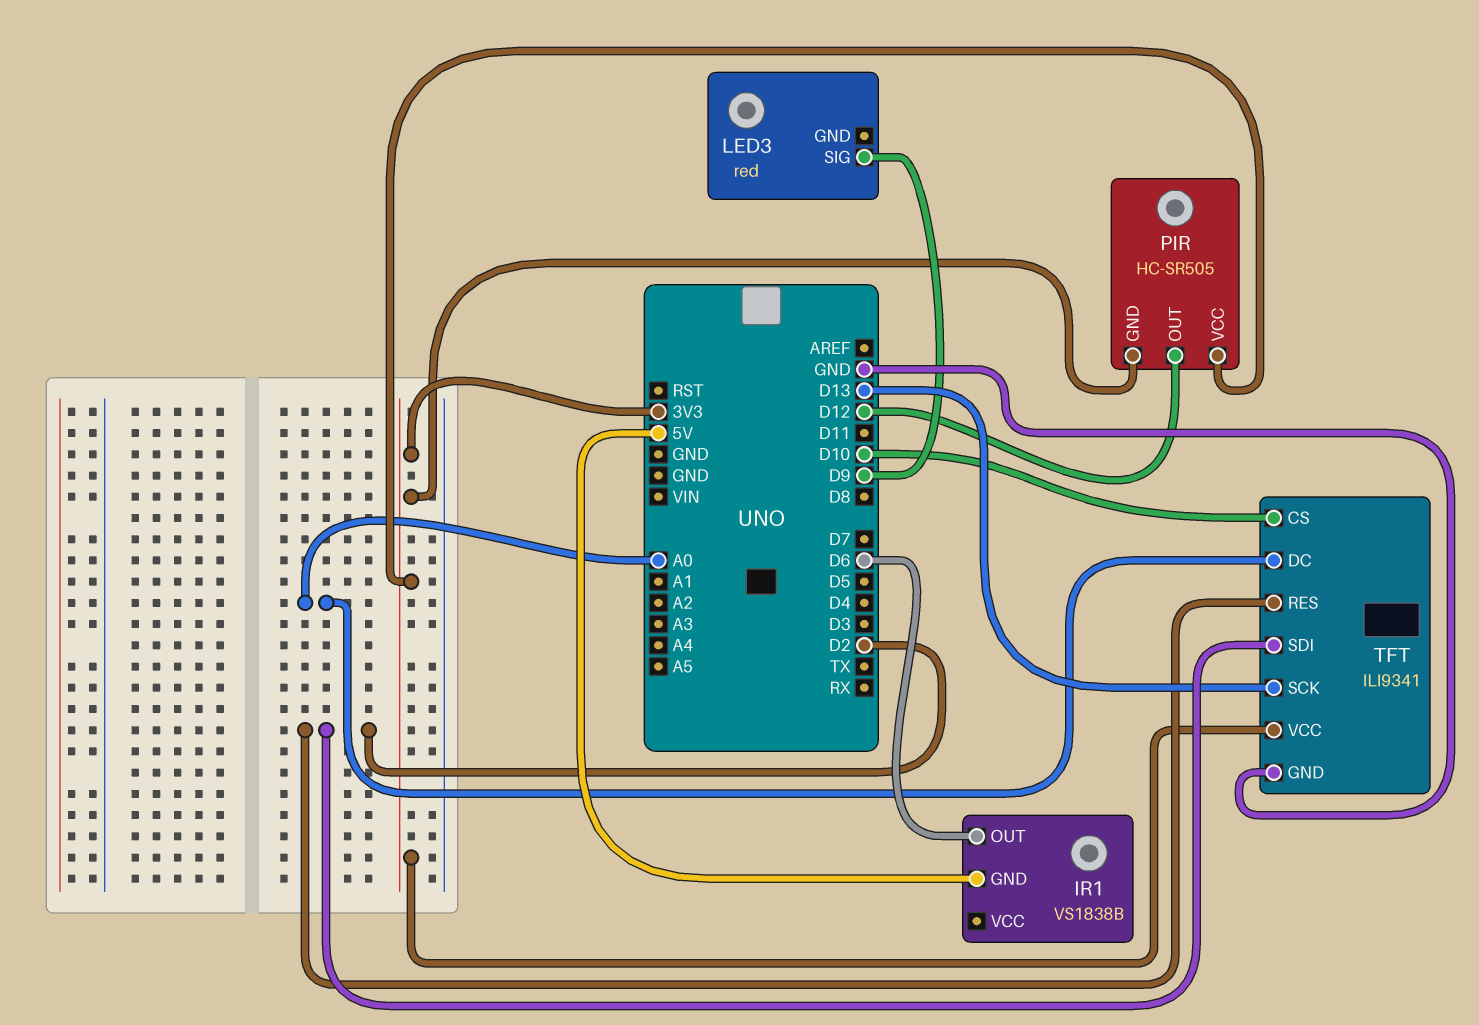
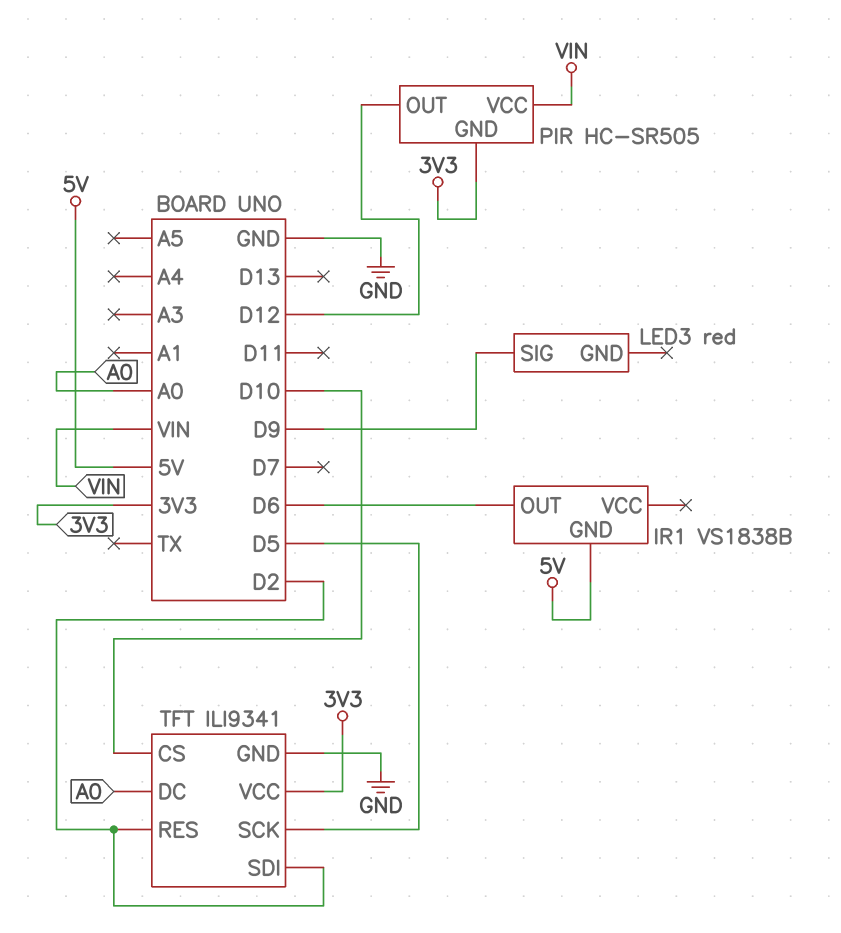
PIR pin VCC: 3V3 -> VIN
TFT pin SCK: D13 -> D5

